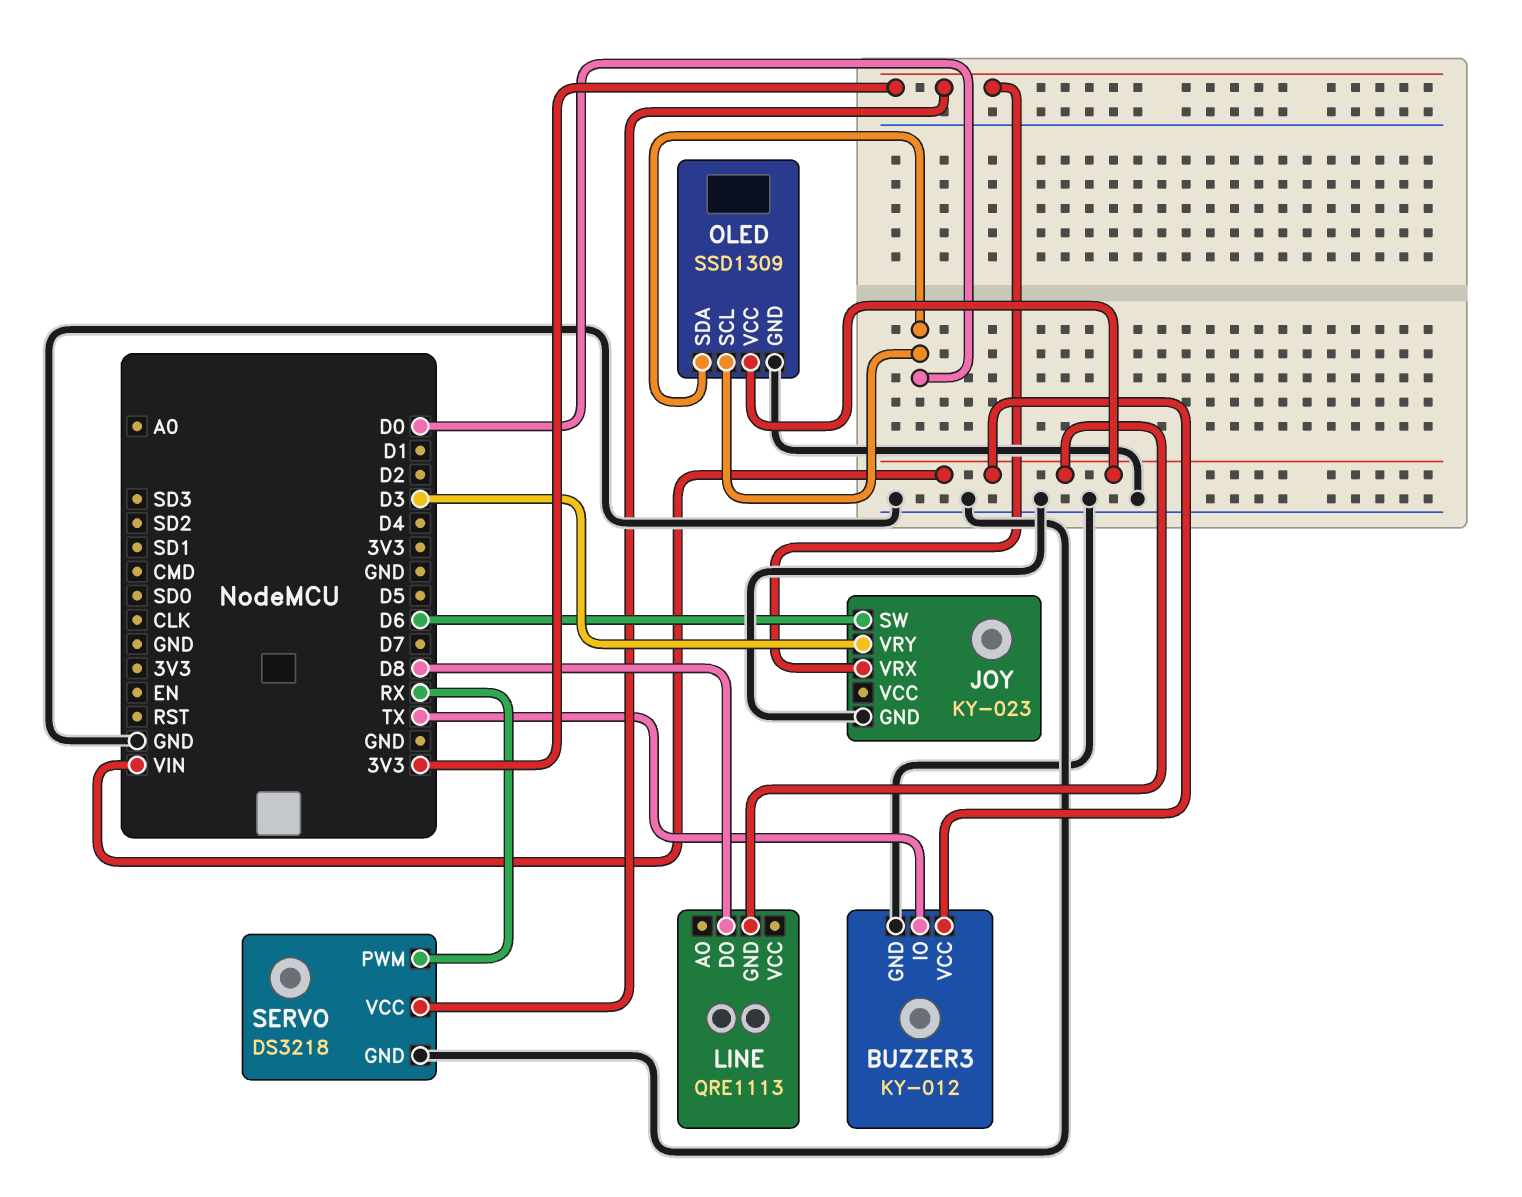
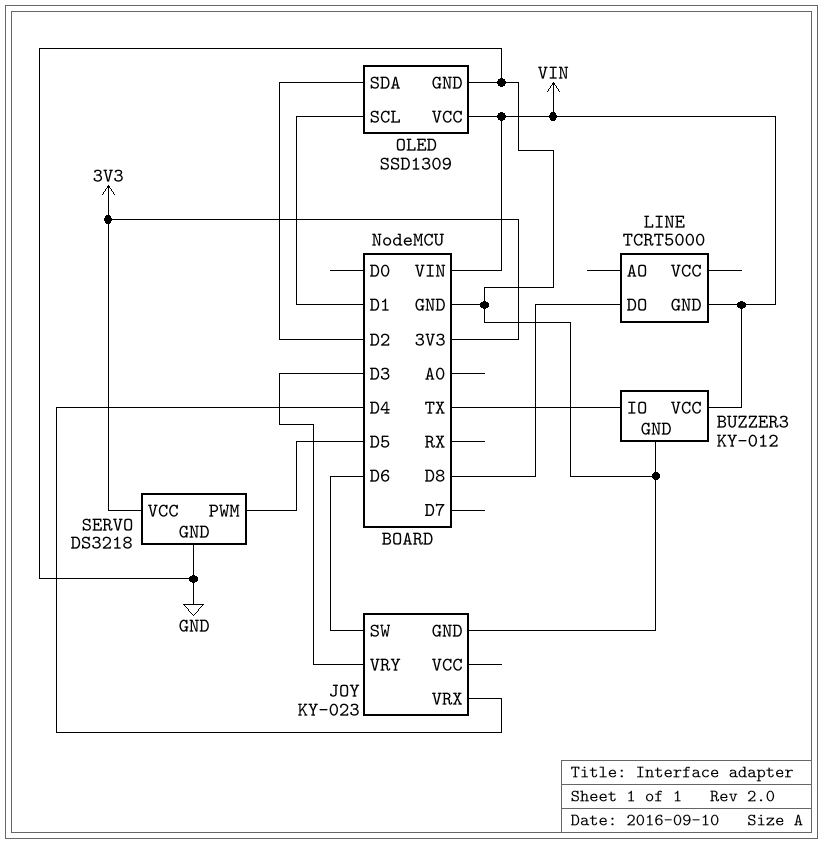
JOY pin VRX: 3V3 -> D4
LINE: QRE1113 -> TCRT5000
OLED pin SCL: D0 -> D1
OLED pin SDA: D0 -> D2
SERVO pin PWM: RX -> D5

